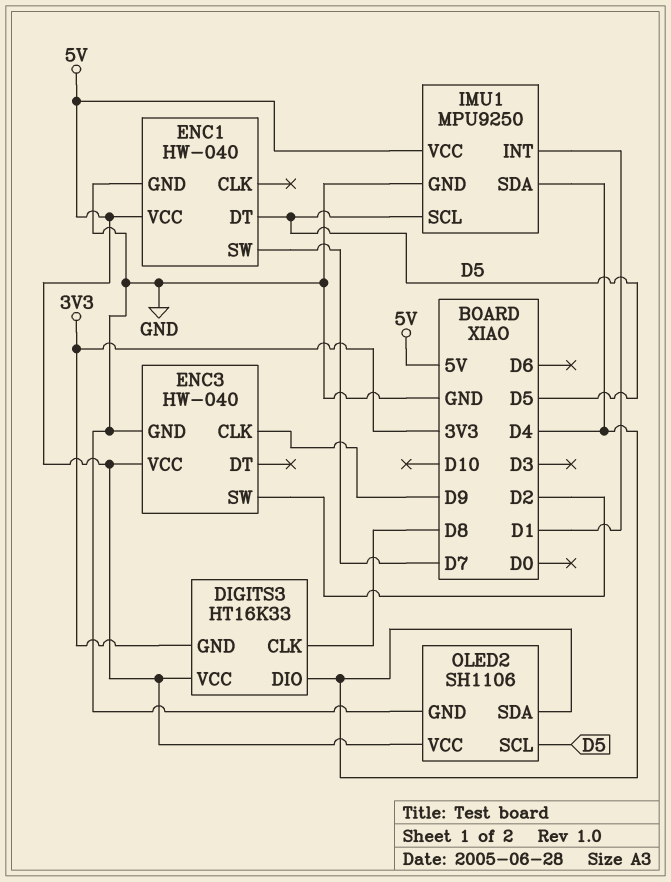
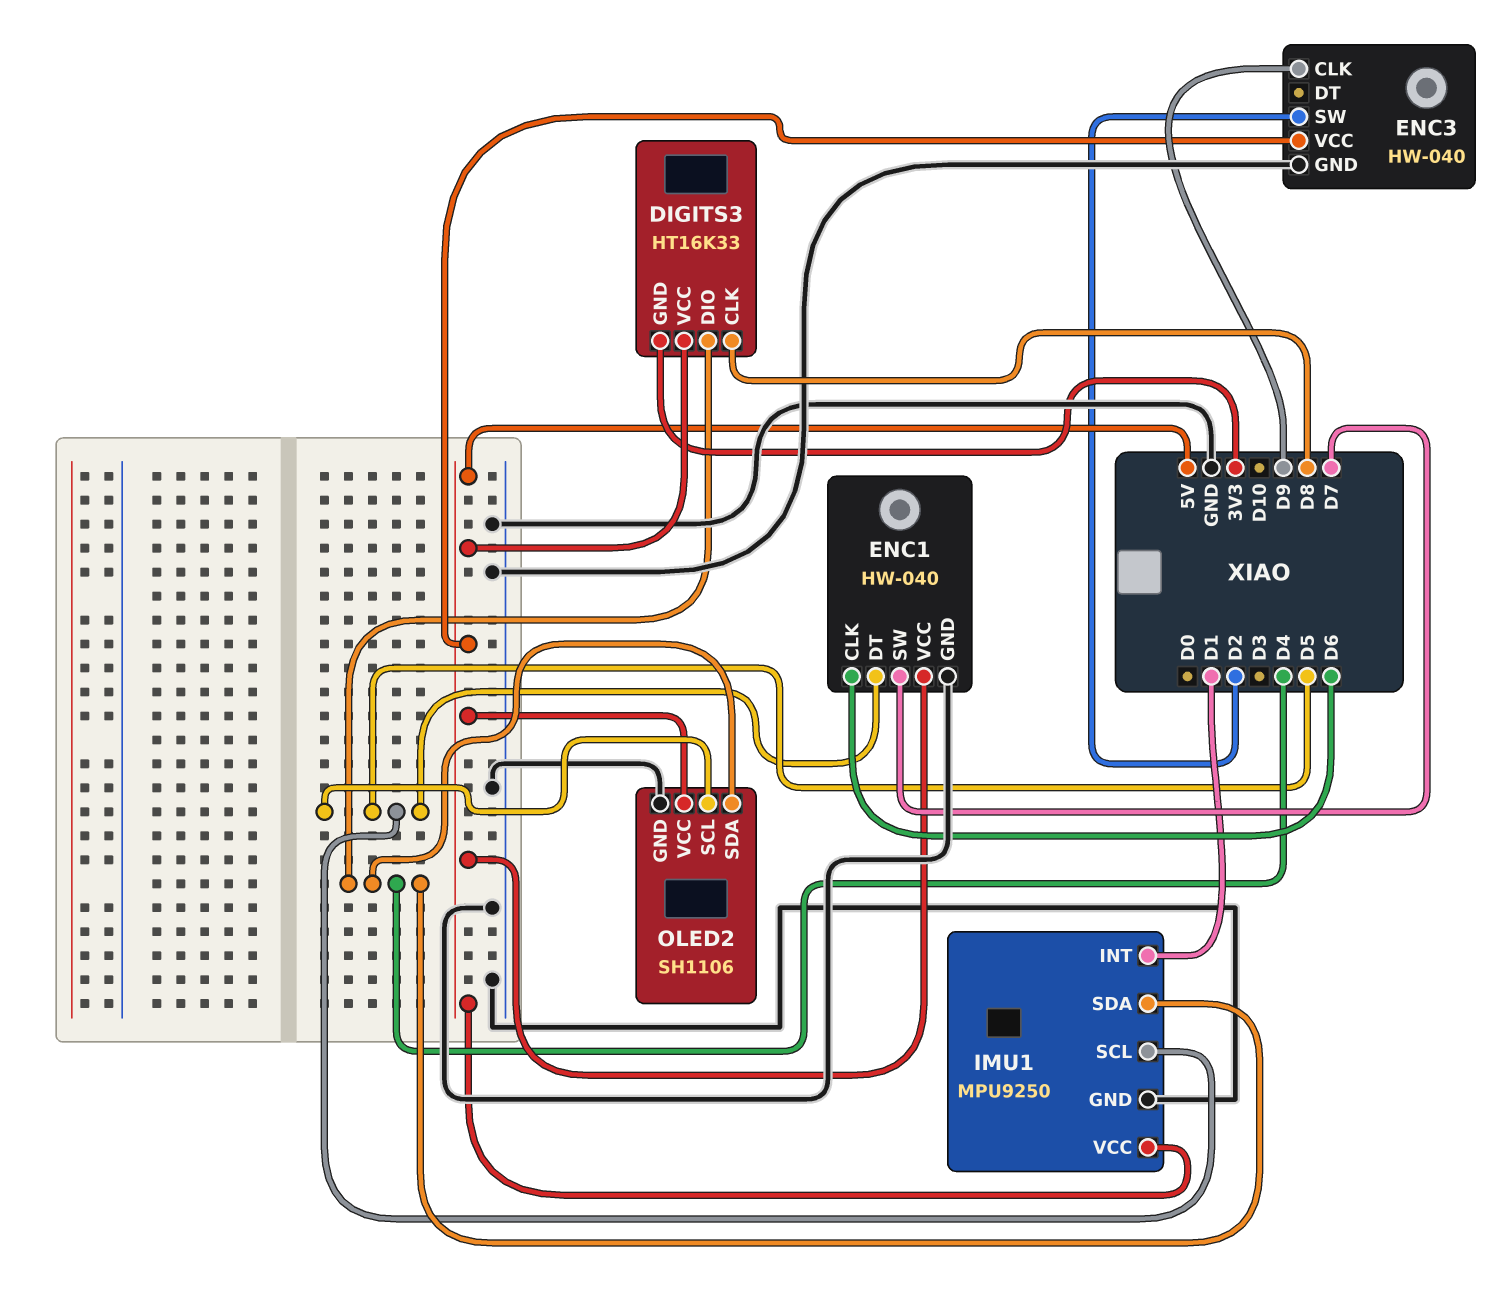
ENC1 pin CLK: none -> D6

